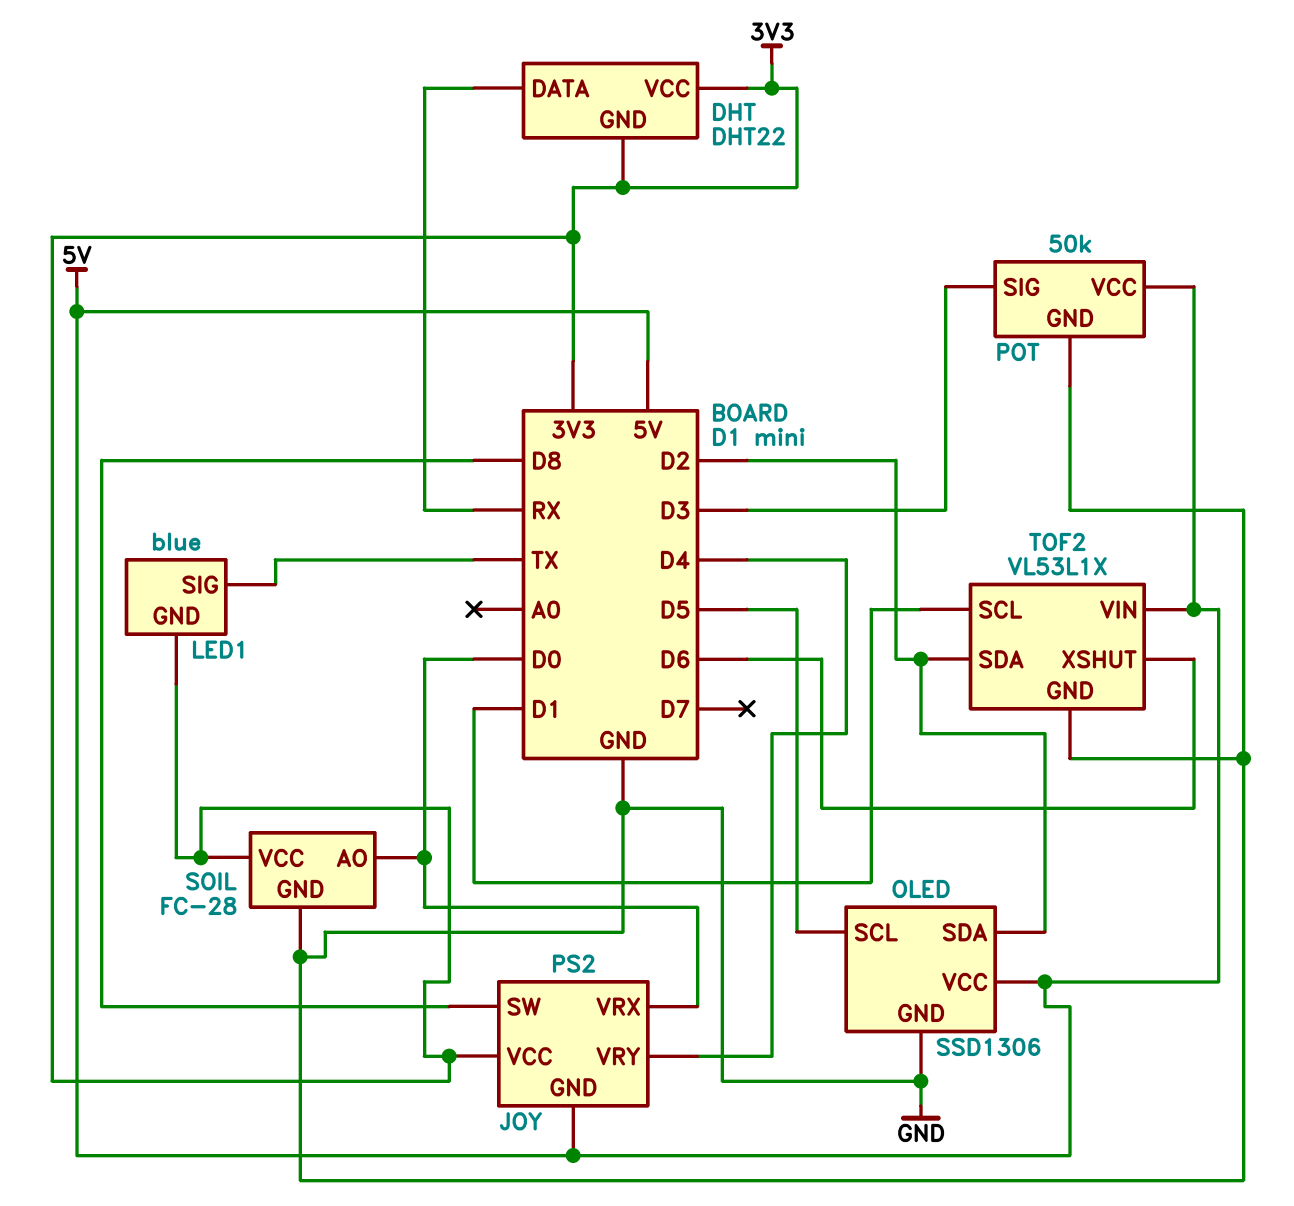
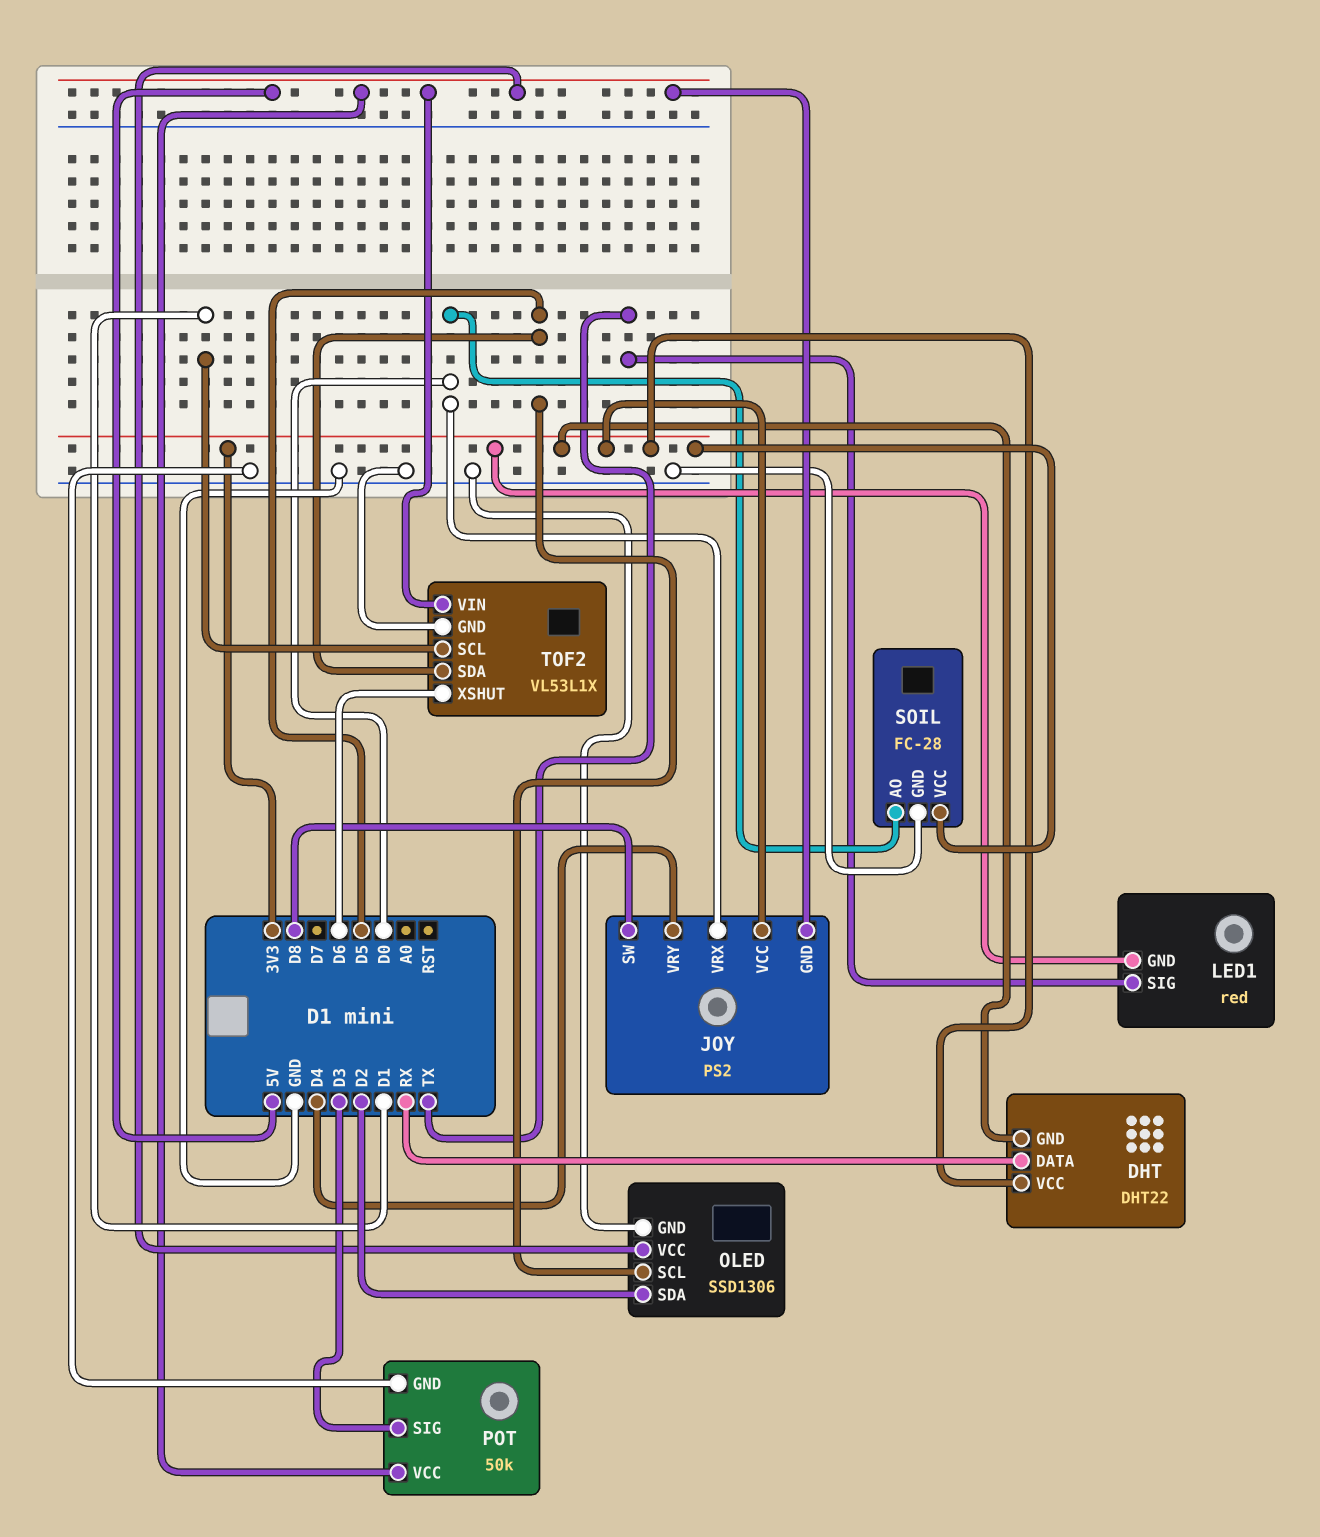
LED1: blue -> red
TOF2 pin SDA: D2 -> D5

